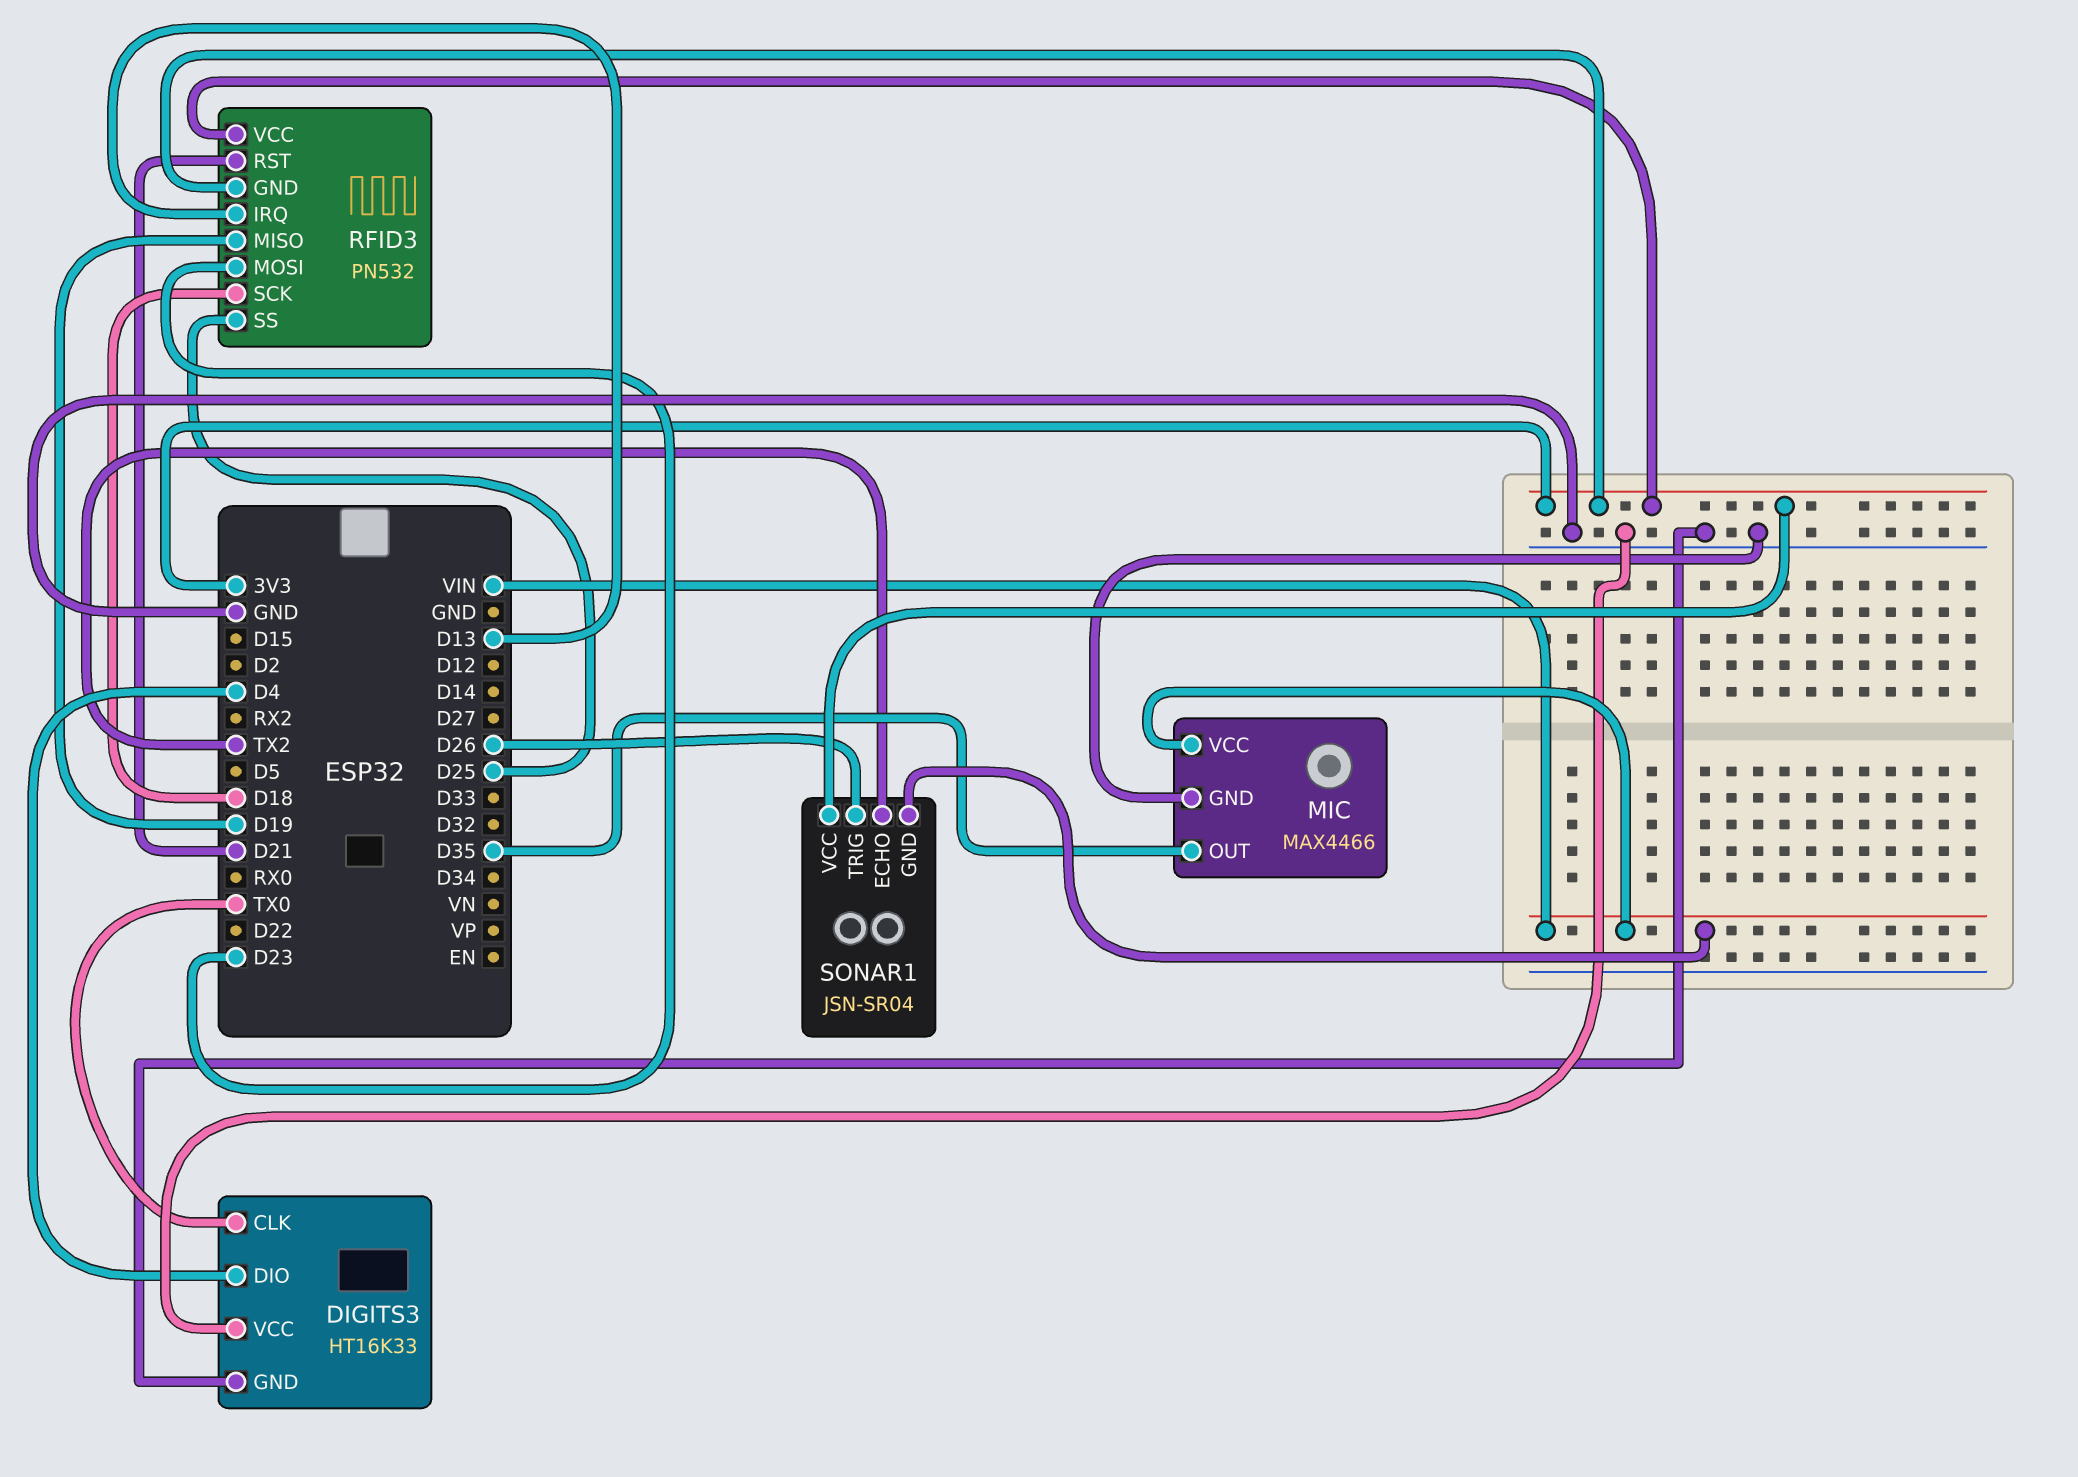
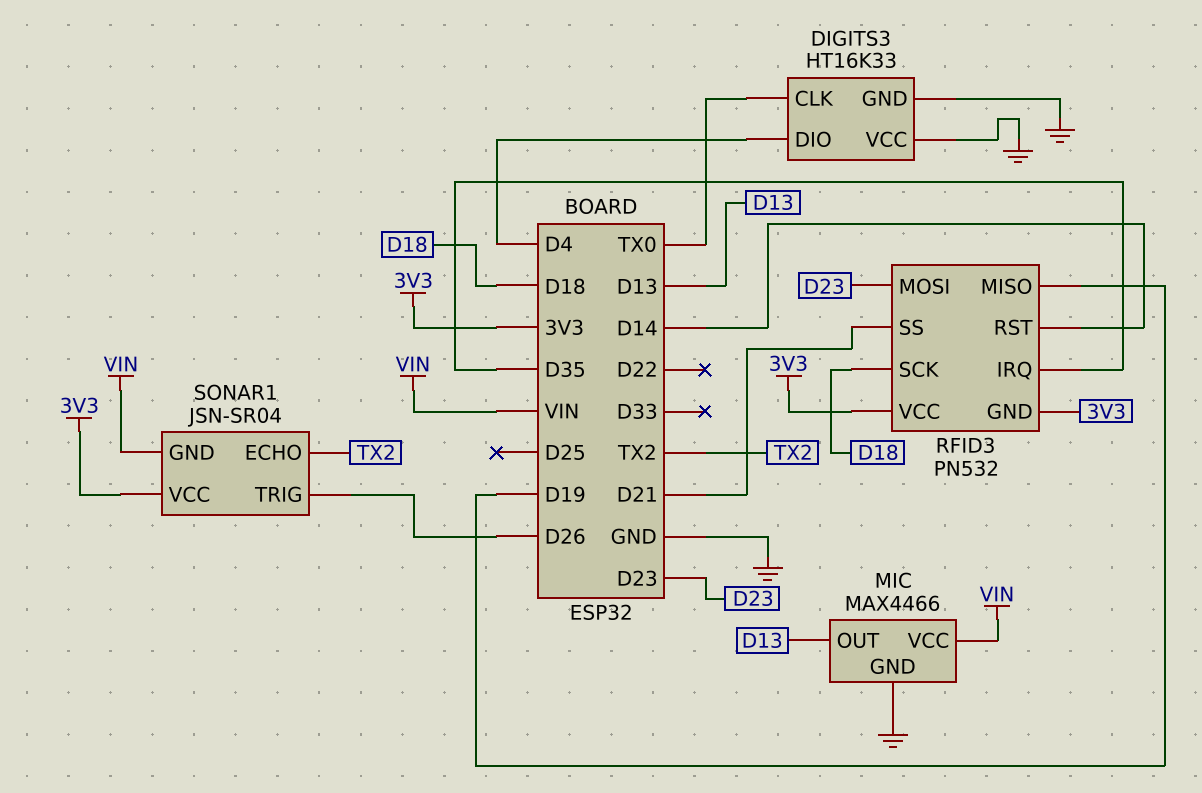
MIC pin OUT: D35 -> D13
RFID3 pin IRQ: D13 -> D35
RFID3 pin RST: D21 -> D14
RFID3 pin SS: D25 -> D21

